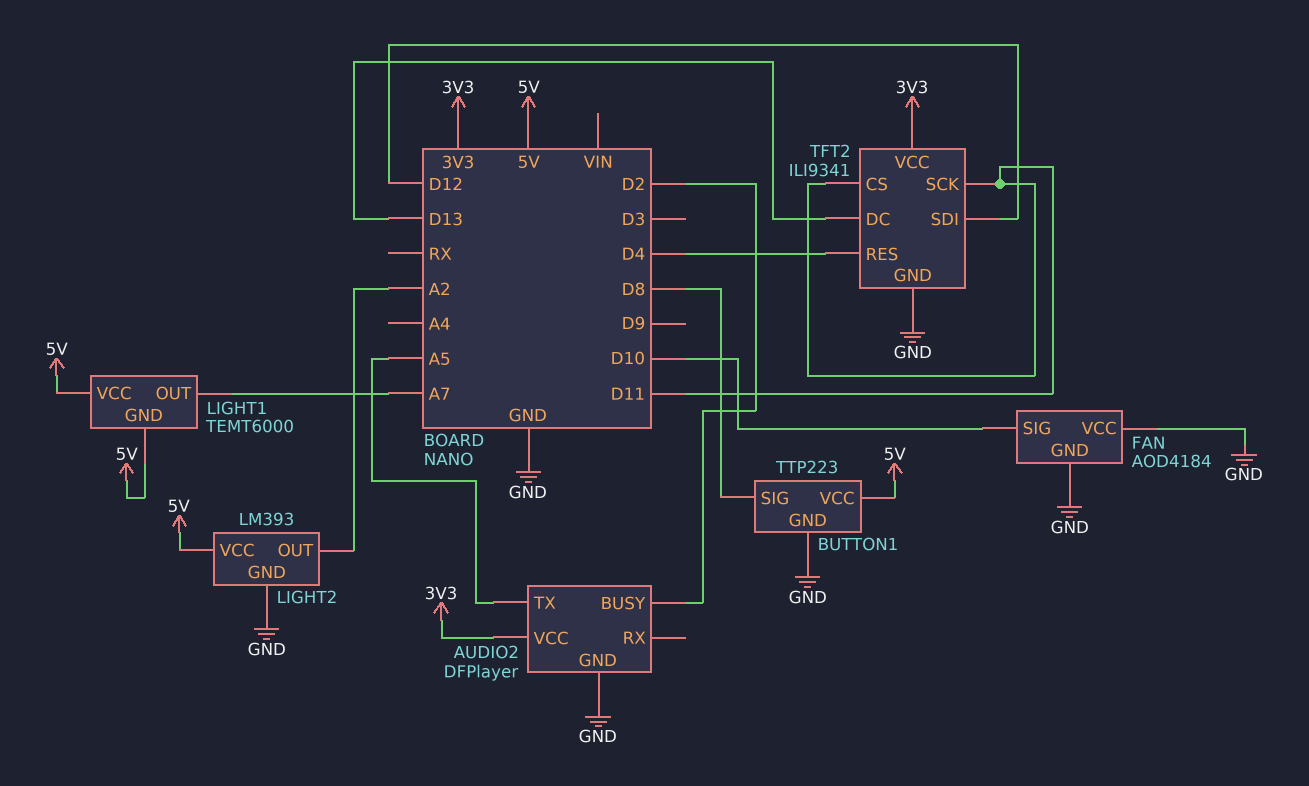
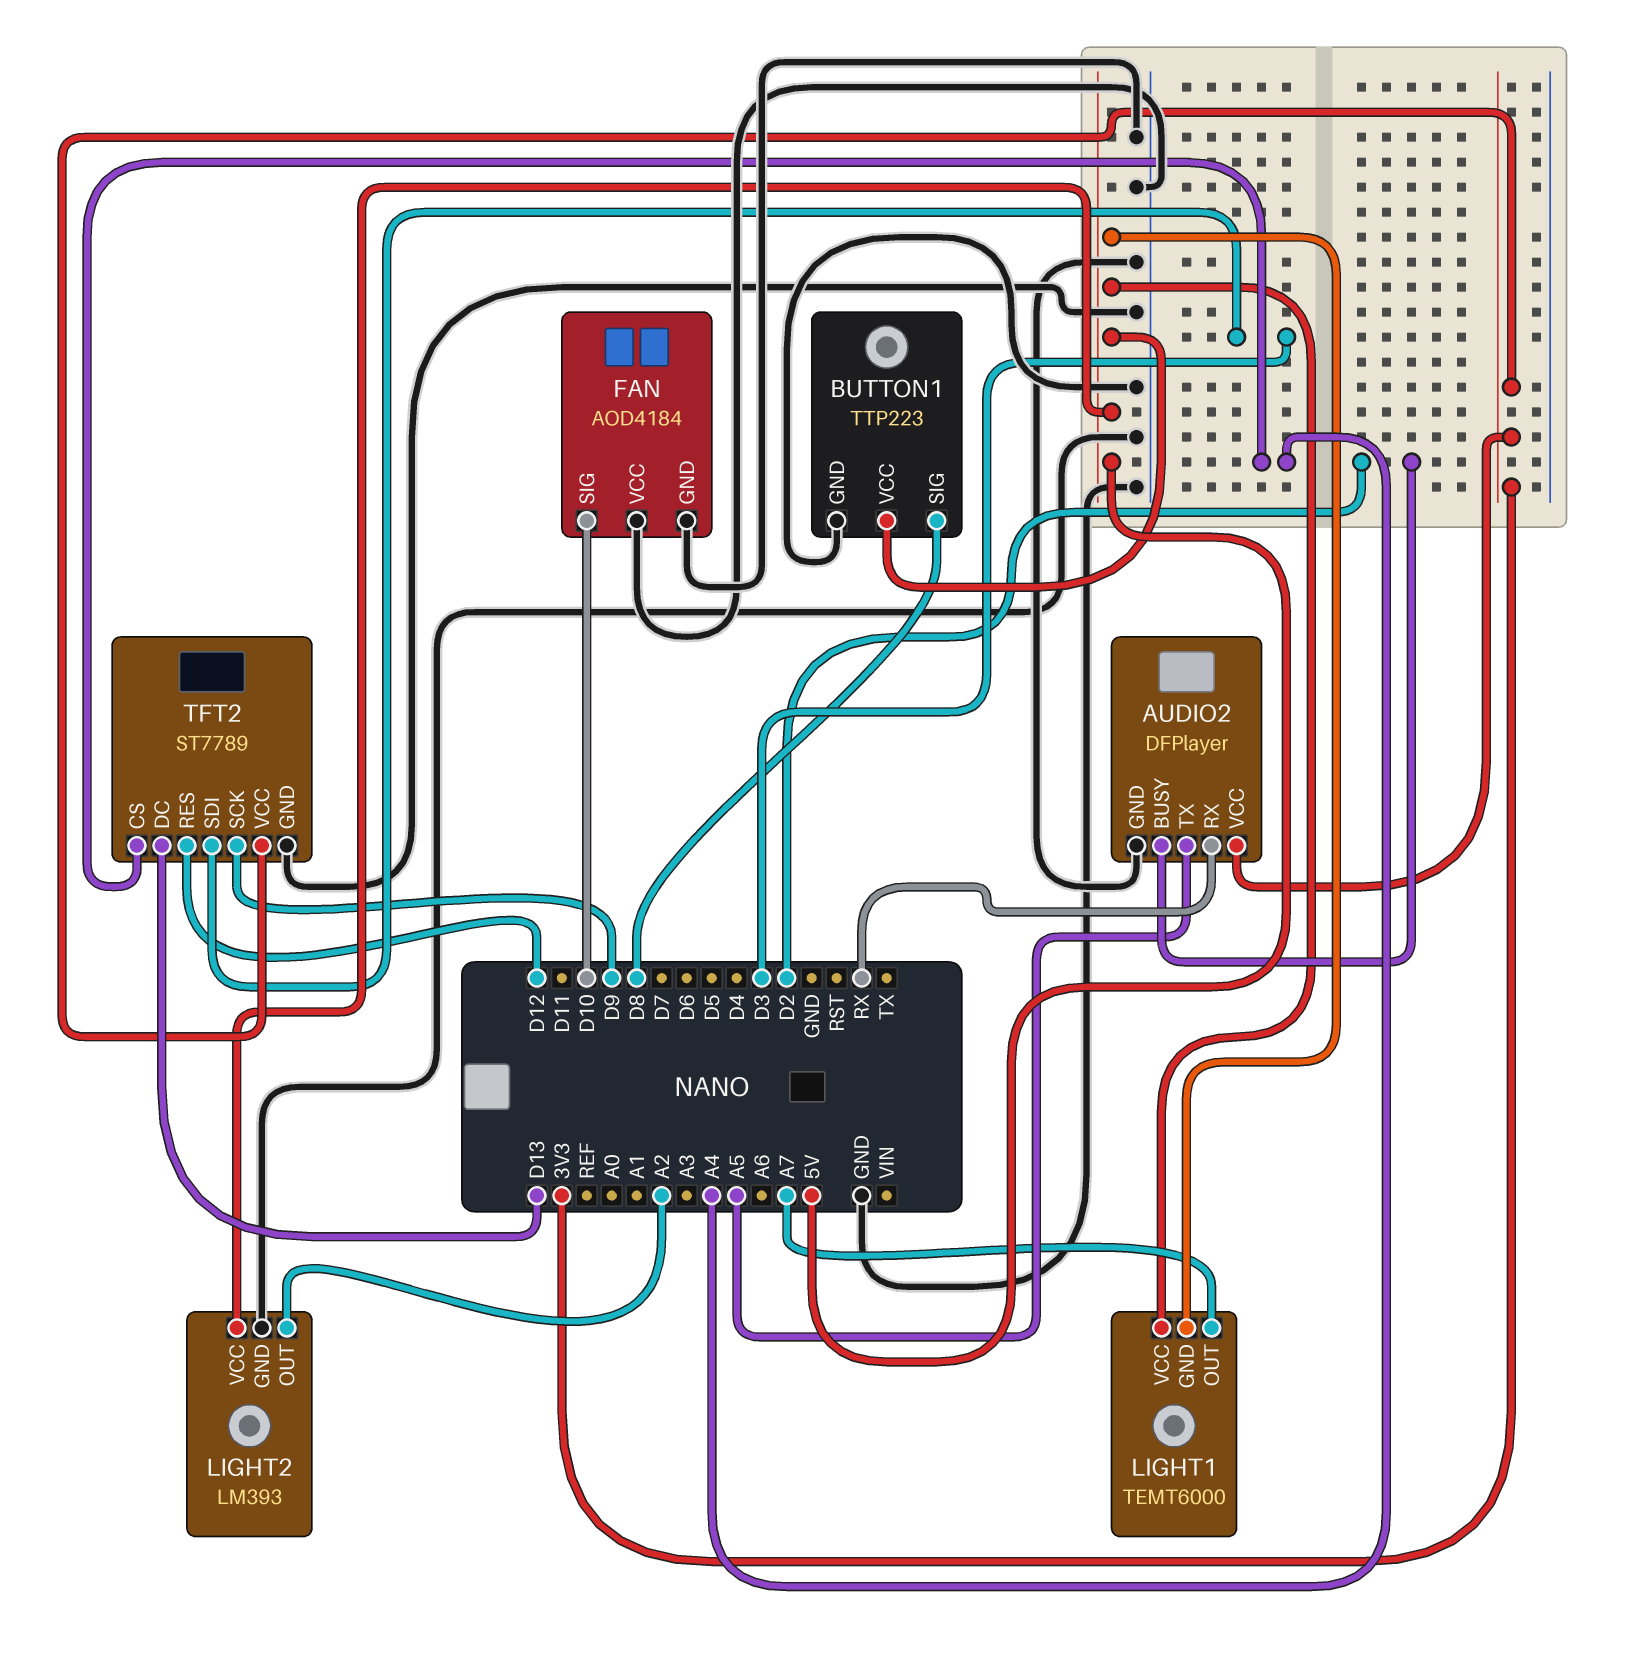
AUDIO2 pin RX: none -> RX
TFT2: ILI9341 -> ST7789
TFT2 pin CS: D11 -> A4
TFT2 pin RES: D4 -> D12
TFT2 pin SCK: D11 -> D9
TFT2 pin SDI: D12 -> D3

